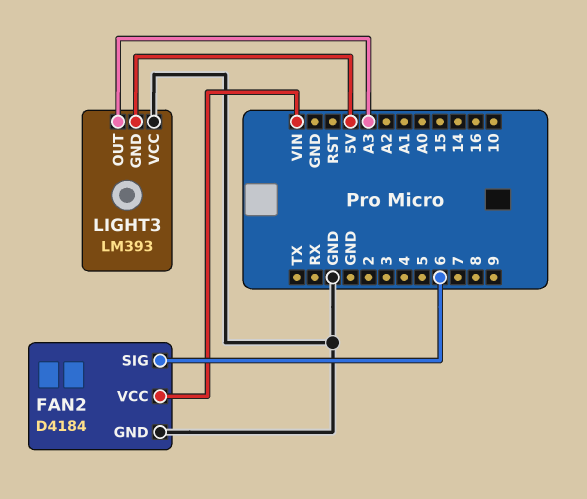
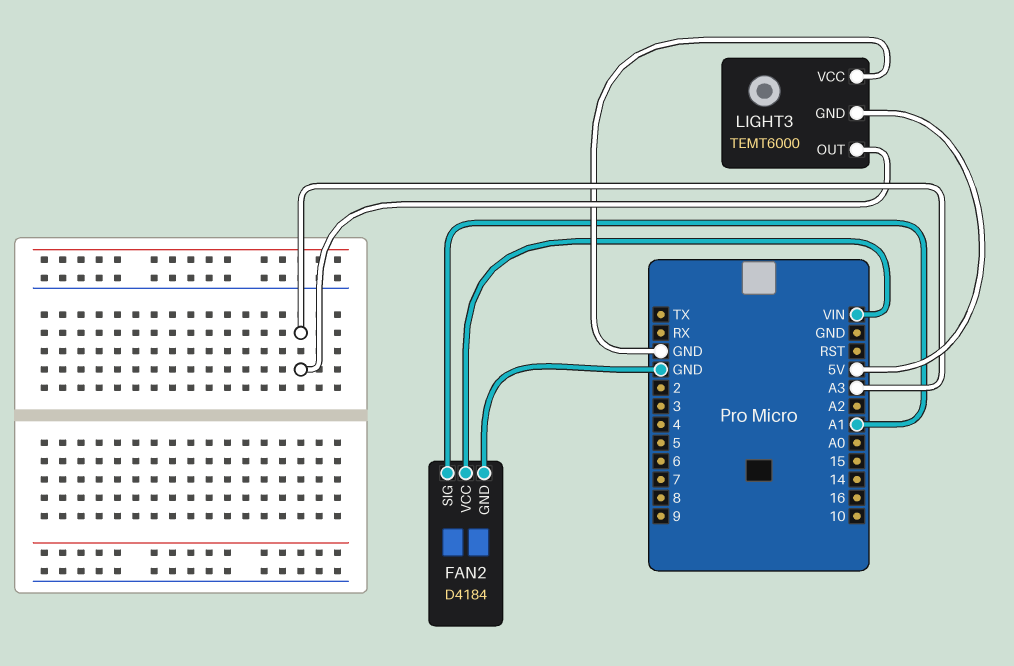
FAN2 pin SIG: 6 -> A1
LIGHT3: LM393 -> TEMT6000

